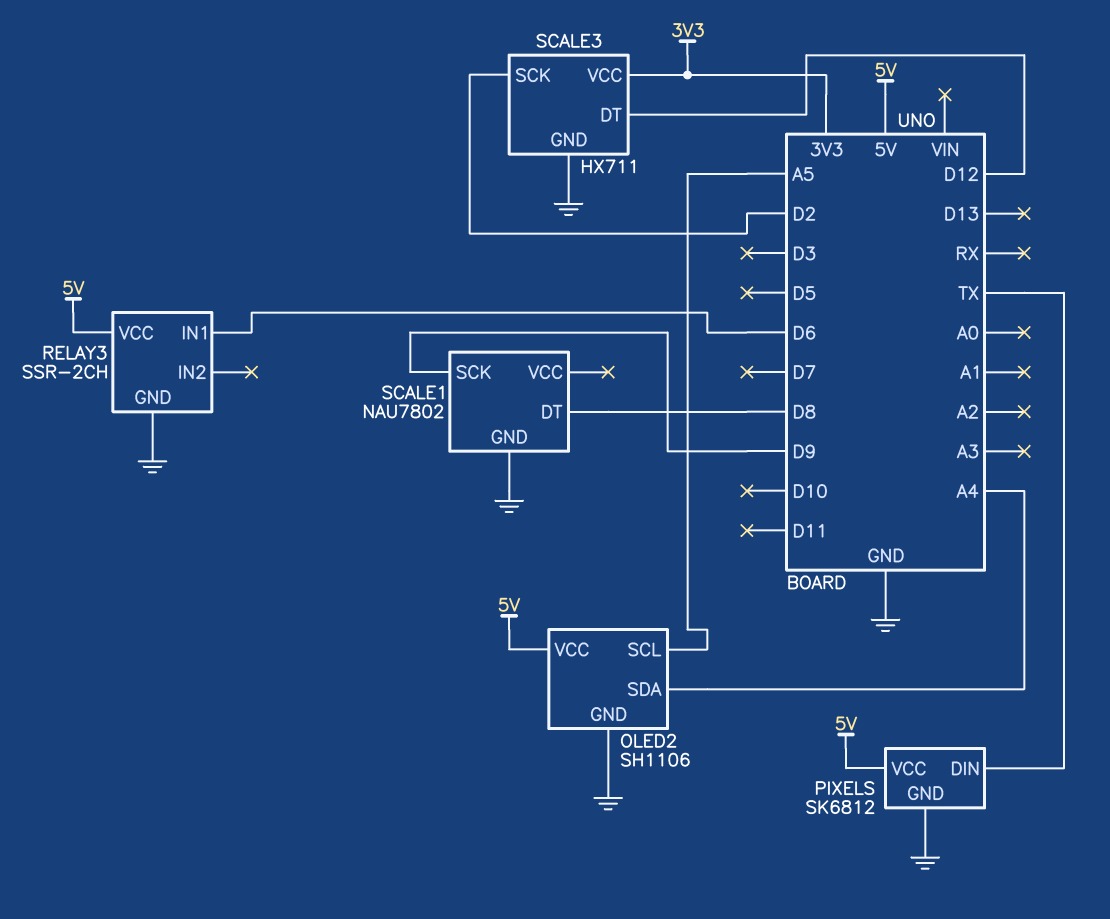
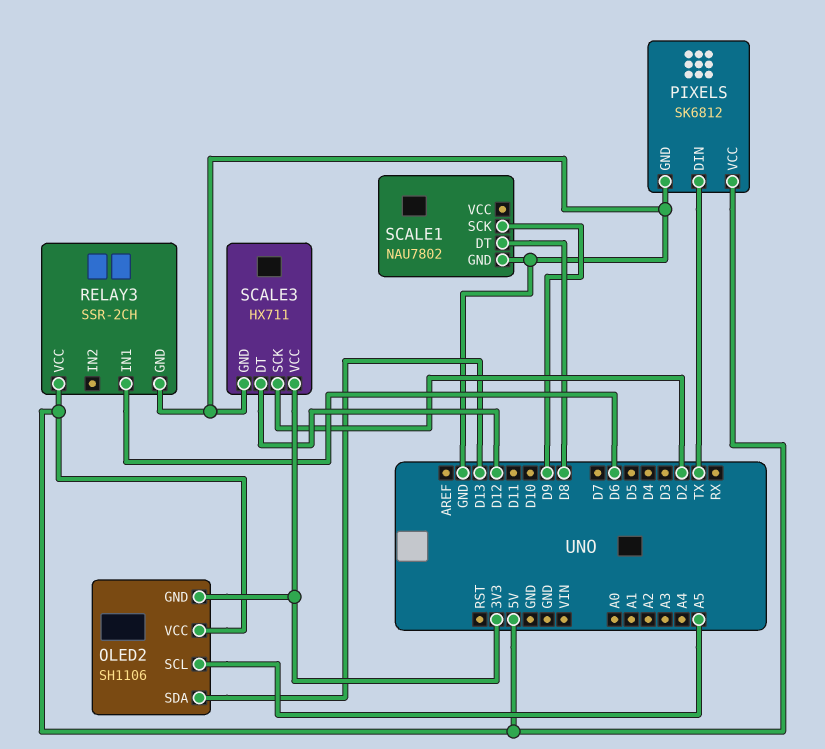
OLED2 pin GND: GND -> 3V3
OLED2 pin SDA: A4 -> D13

